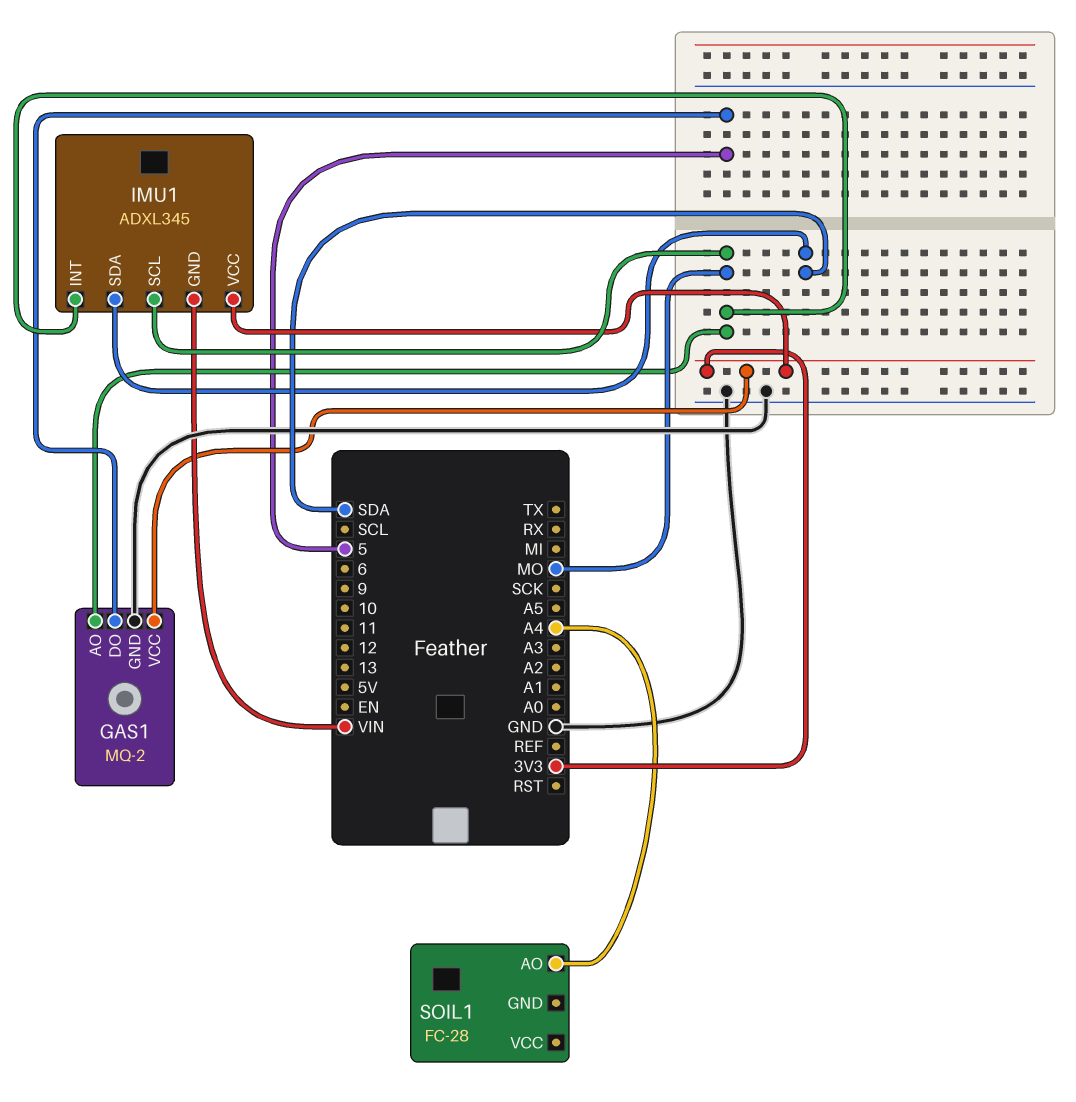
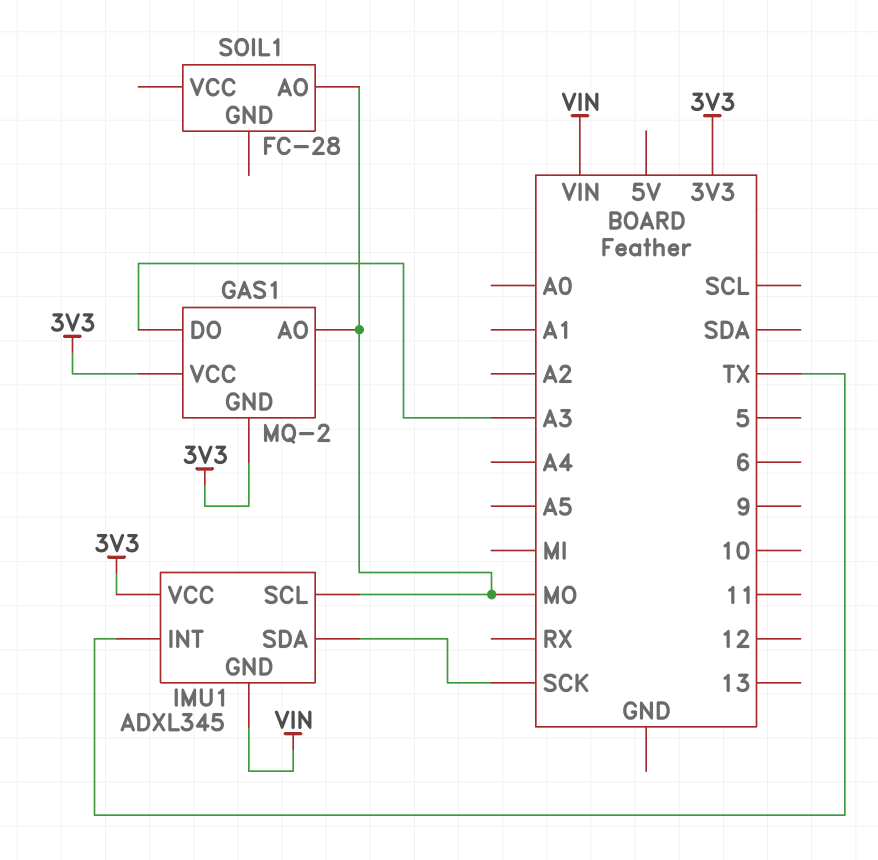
GAS1 pin DO: 5 -> A3
GAS1 pin GND: GND -> 3V3
IMU1 pin INT: MO -> TX
IMU1 pin SDA: SDA -> SCK
SOIL1 pin AO: A4 -> MO

